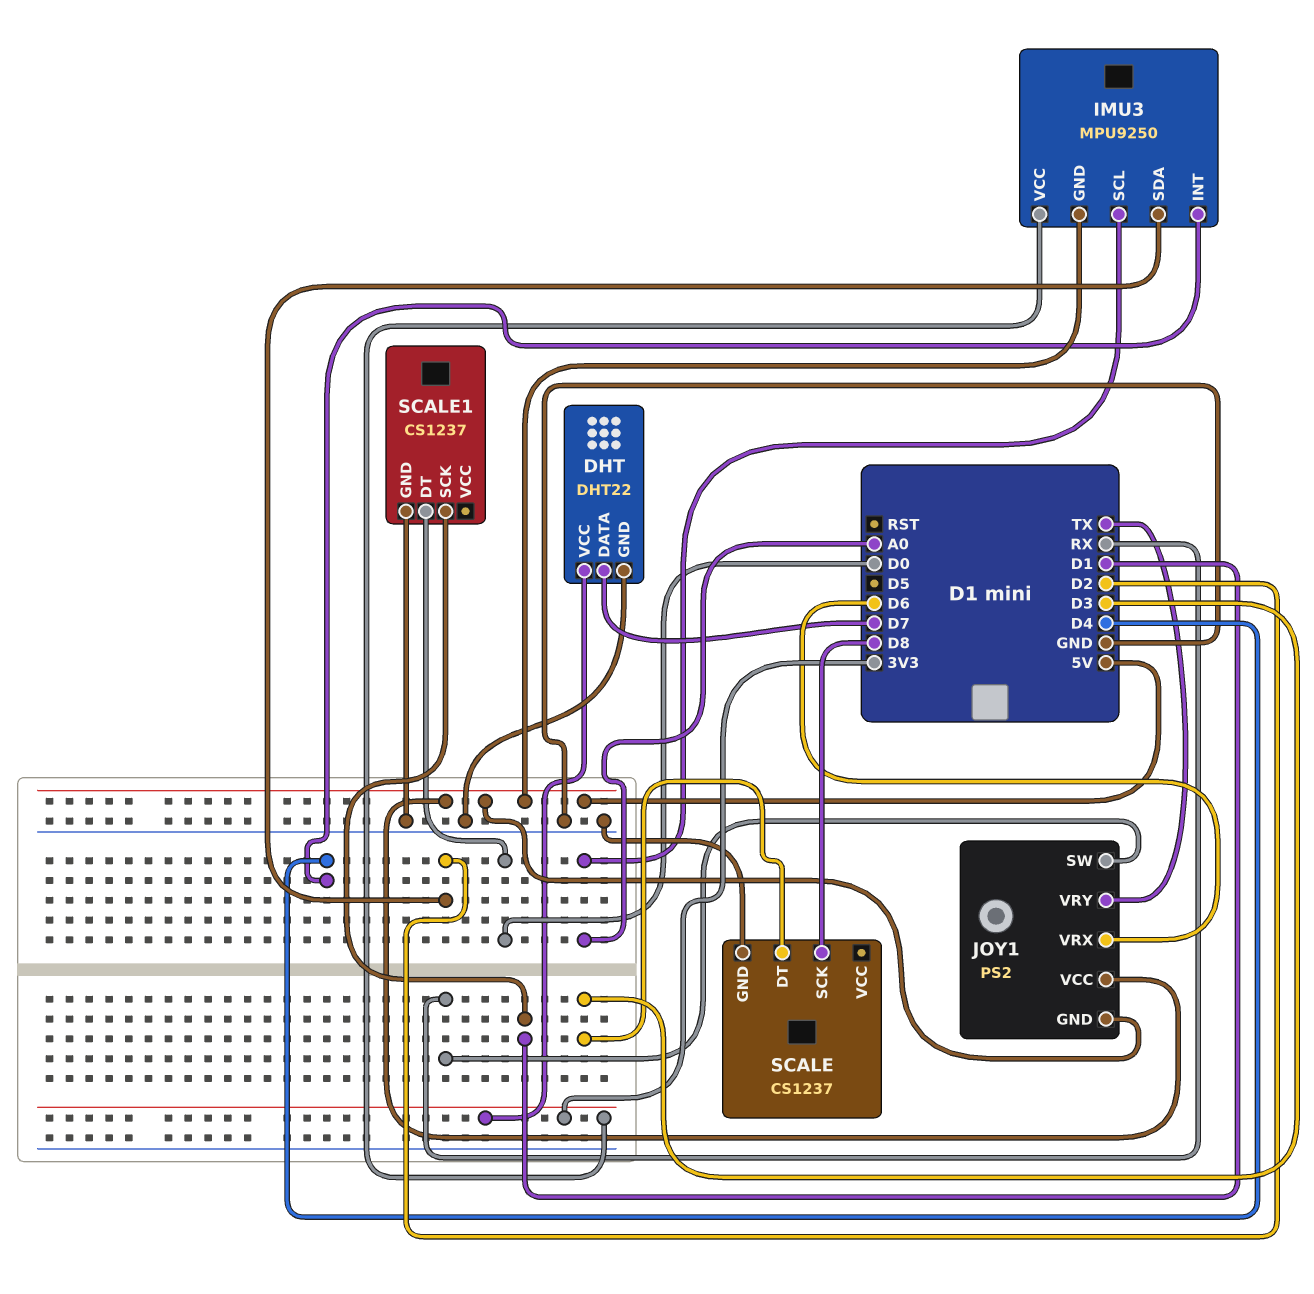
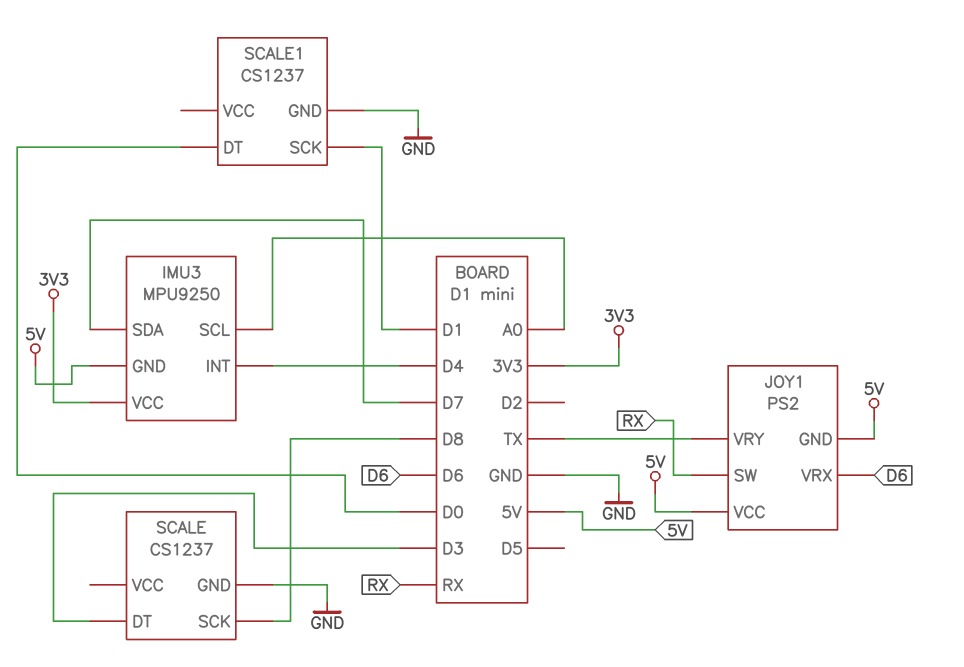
DHT: DHT22 -> none
DHT pin DATA: D7 -> none
DHT pin GND: GND -> none
DHT pin VCC: 3V3 -> none
IMU3 pin SDA: D2 -> D7

